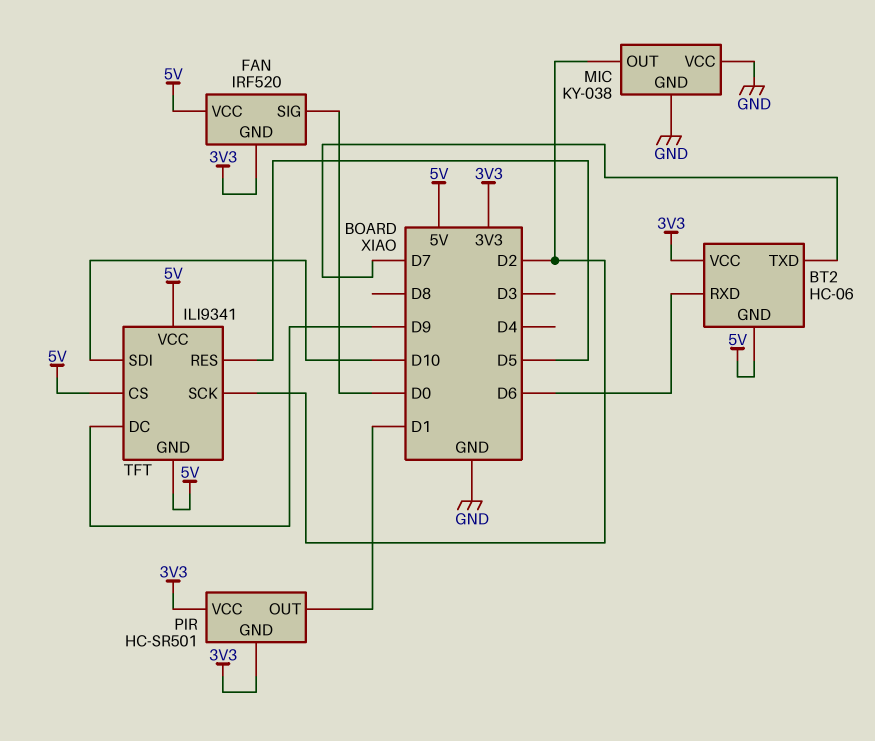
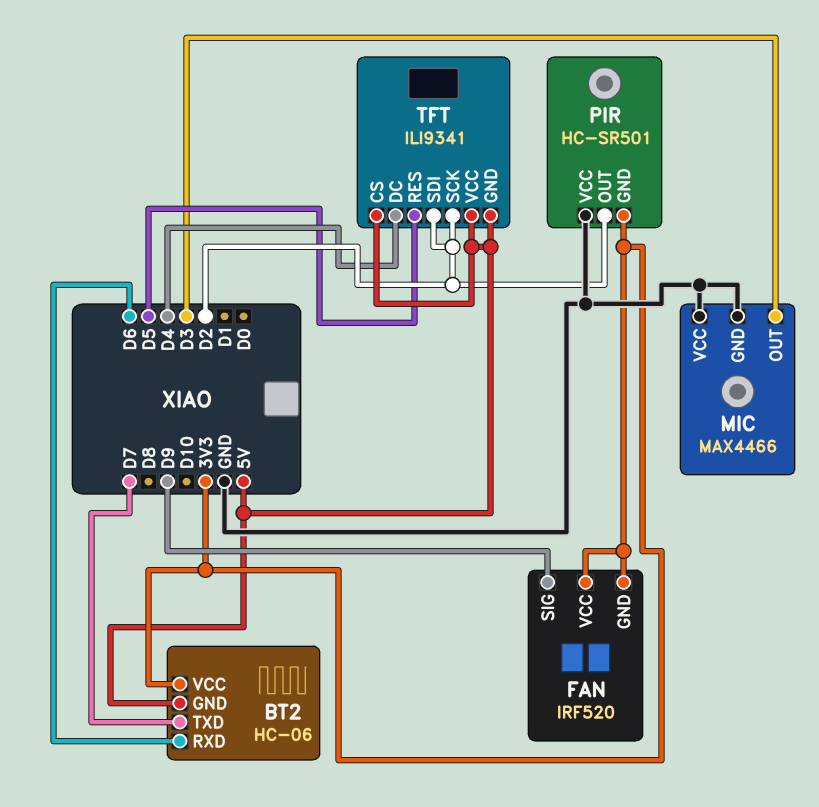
FAN pin SIG: D0 -> D9
FAN pin VCC: 5V -> 3V3
MIC: KY-038 -> MAX4466
MIC pin OUT: D2 -> D3
PIR pin OUT: D1 -> D2
PIR pin VCC: 3V3 -> GND
TFT pin DC: D9 -> D4
TFT pin SDI: D10 -> D2

